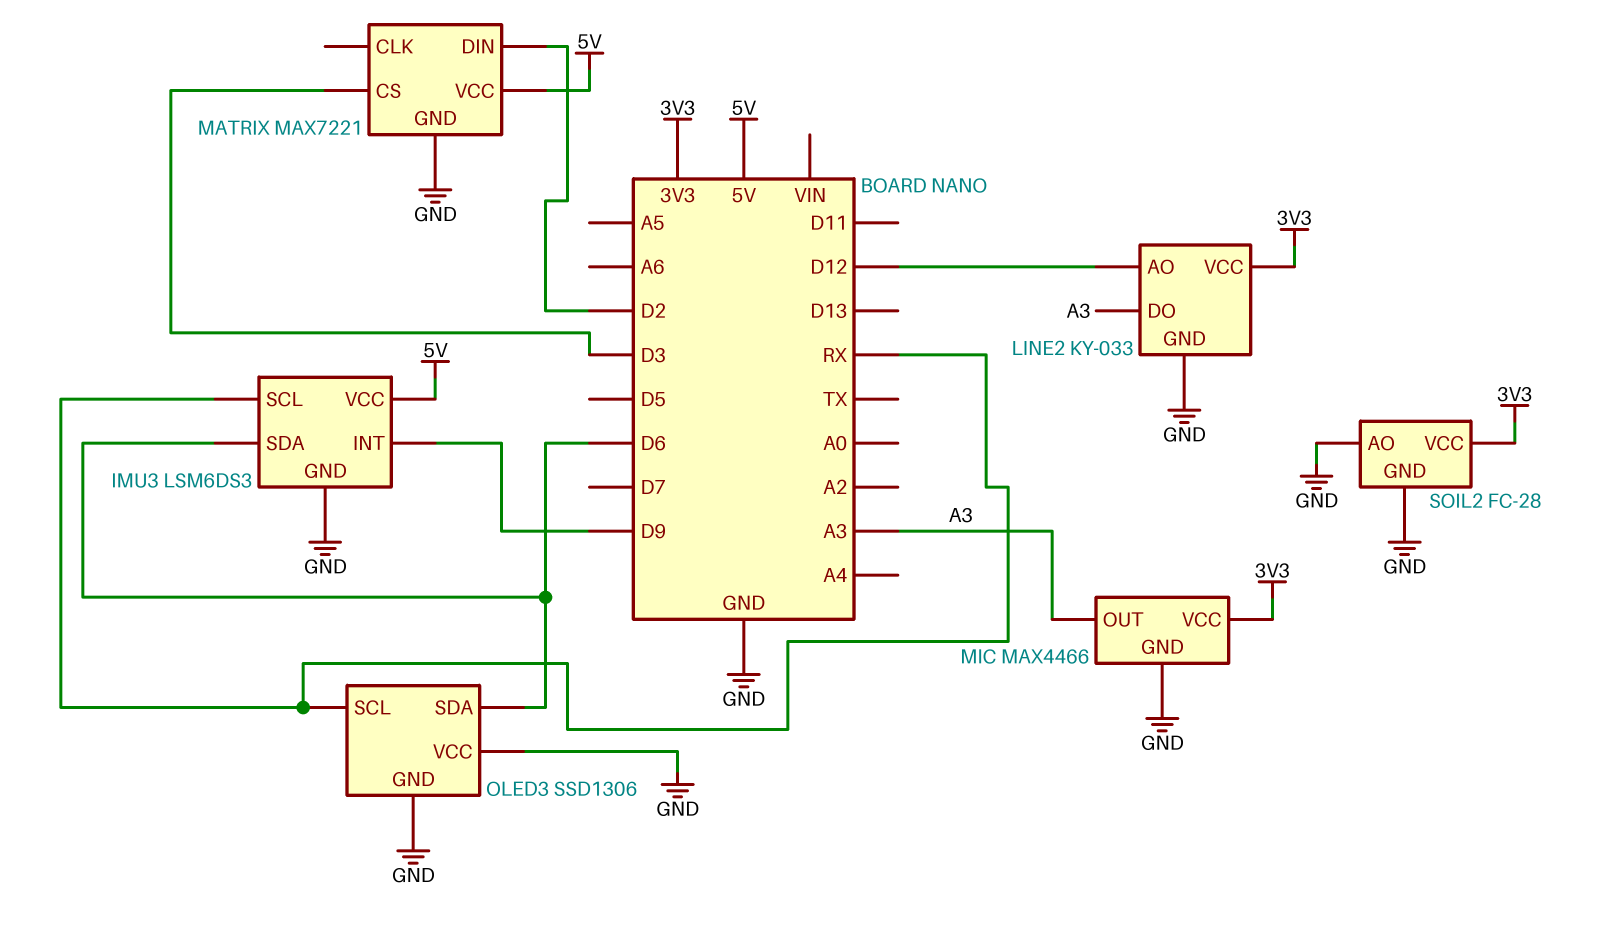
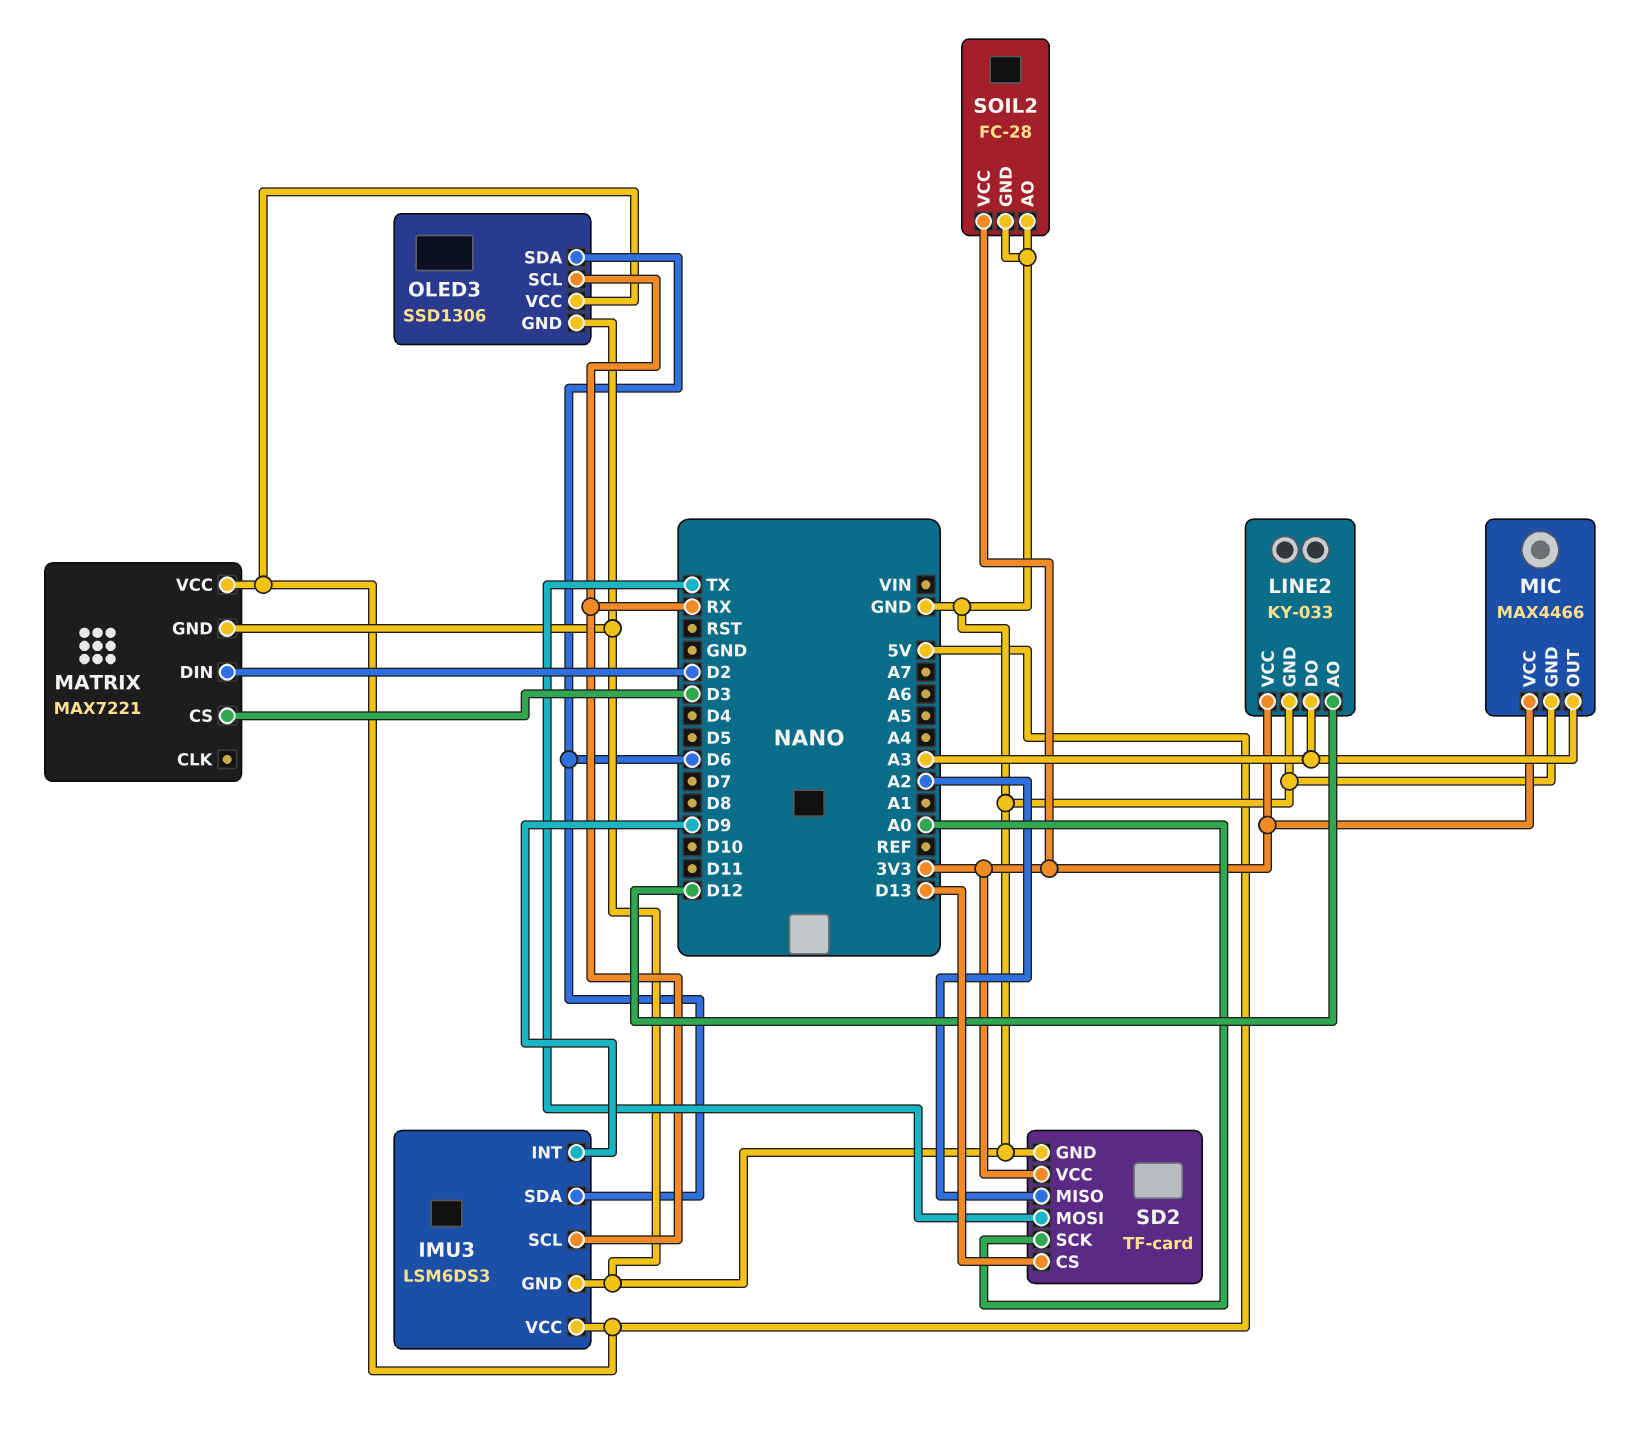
OLED3 pin VCC: GND -> 5V
SD2: none -> TF-card
SD2 pin CS: none -> D13
SD2 pin GND: none -> GND
SD2 pin MISO: none -> A2
SD2 pin MOSI: none -> TX
SD2 pin SCK: none -> A0
SD2 pin VCC: none -> 3V3

